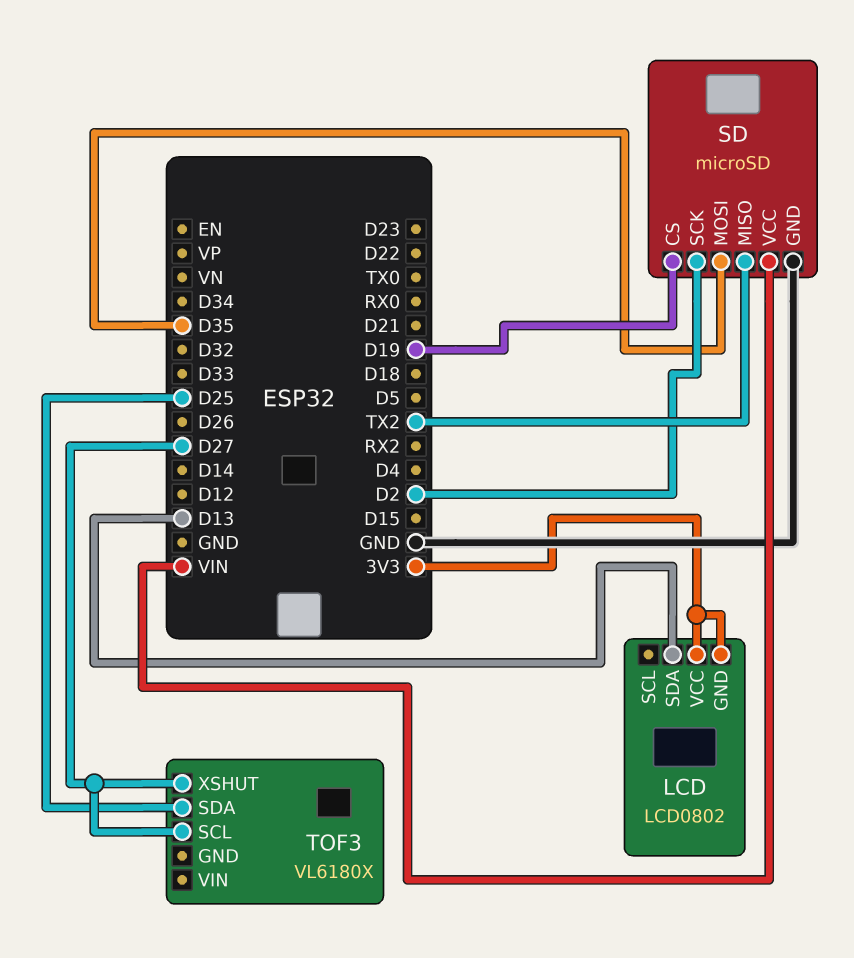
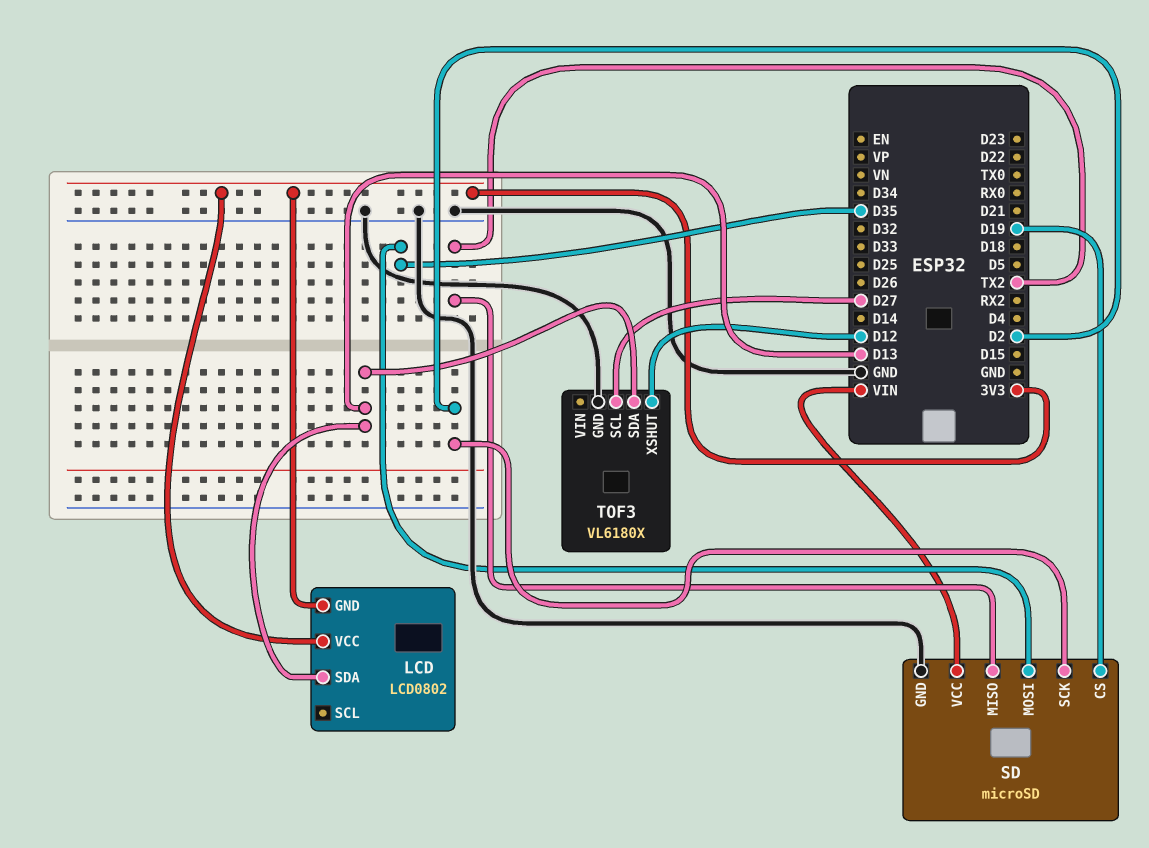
TOF3 pin GND: none -> GND
TOF3 pin SDA: D25 -> D13
TOF3 pin XSHUT: D27 -> D12

